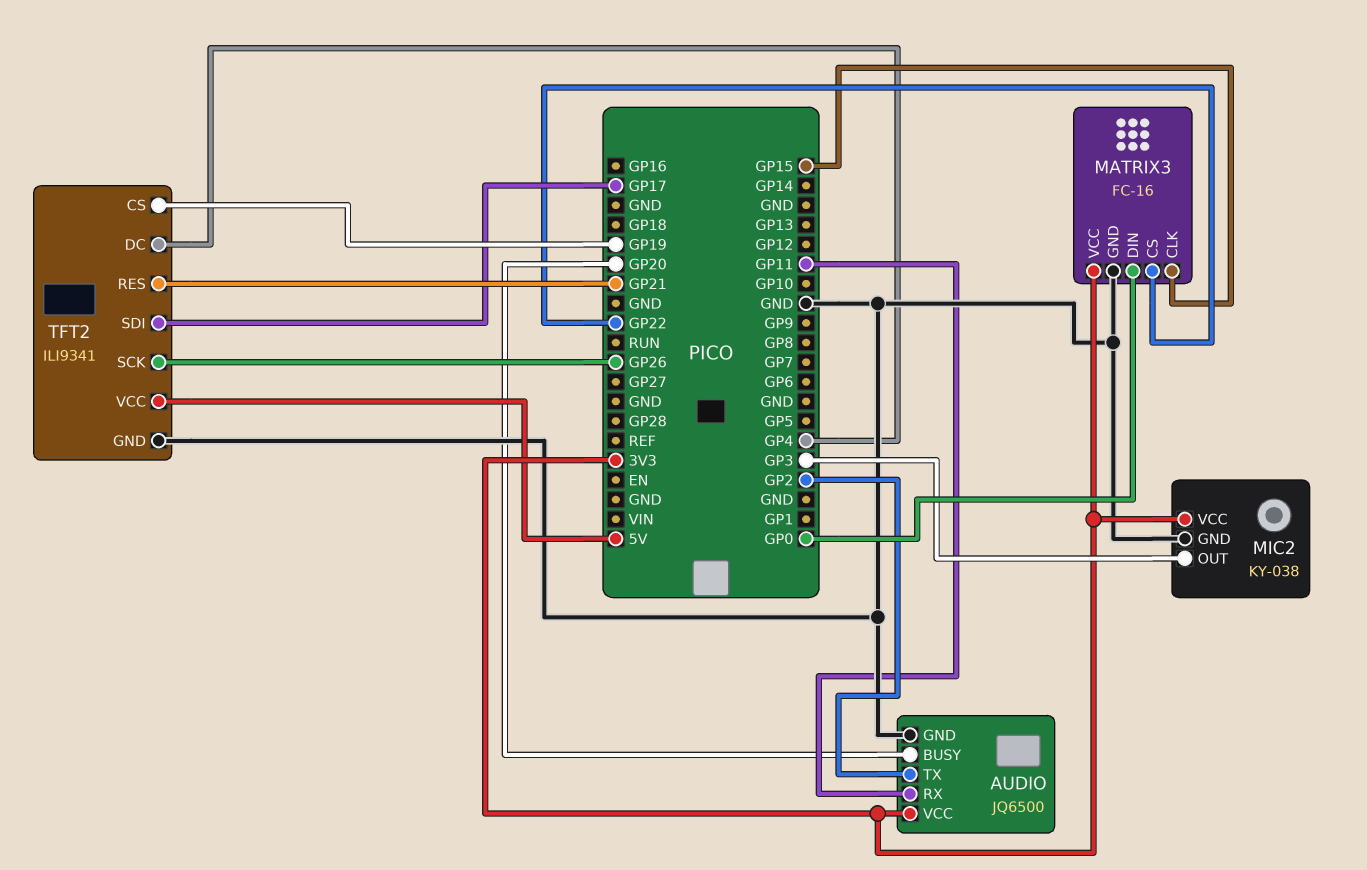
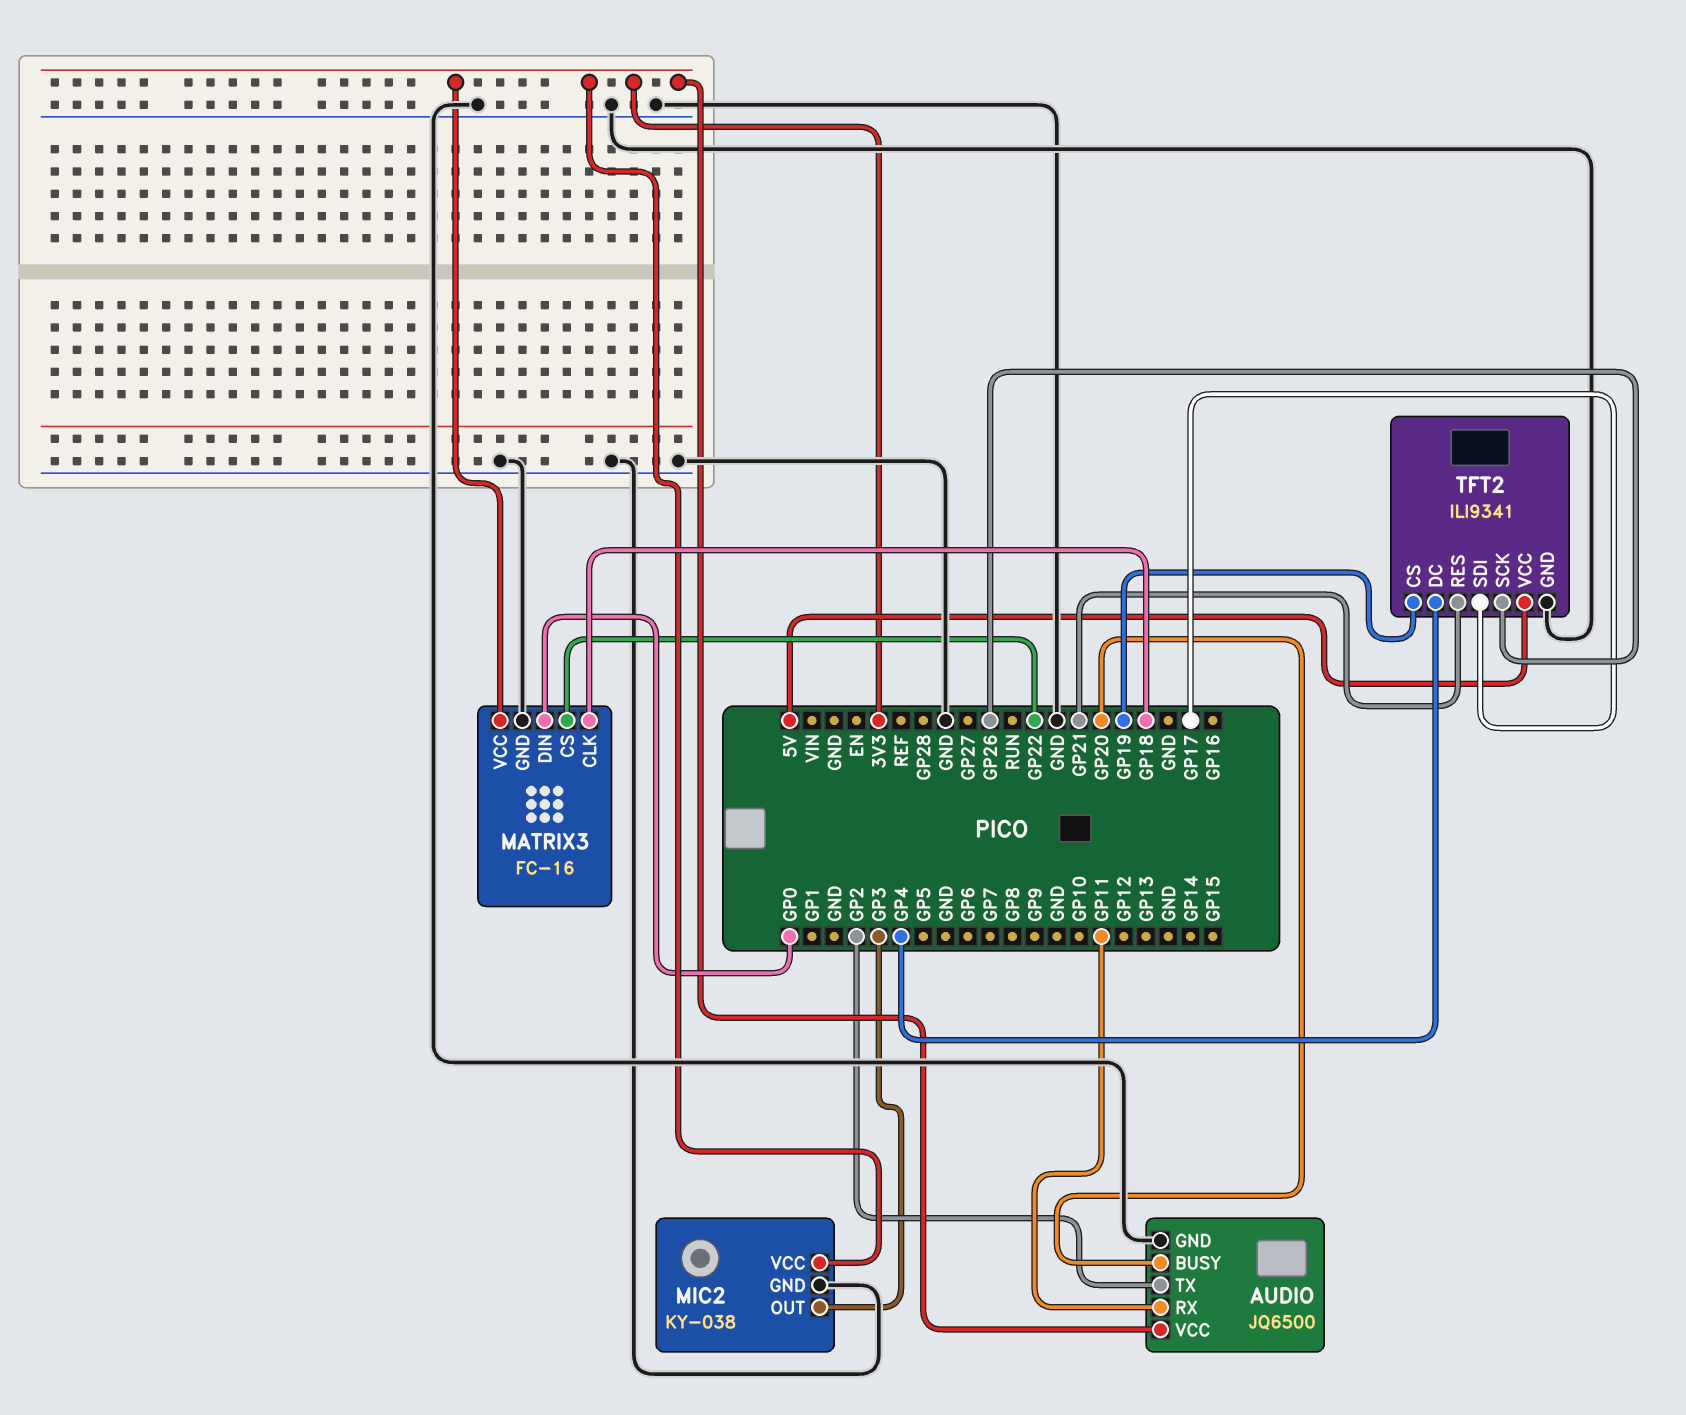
MATRIX3 pin CLK: GP15 -> GP18

